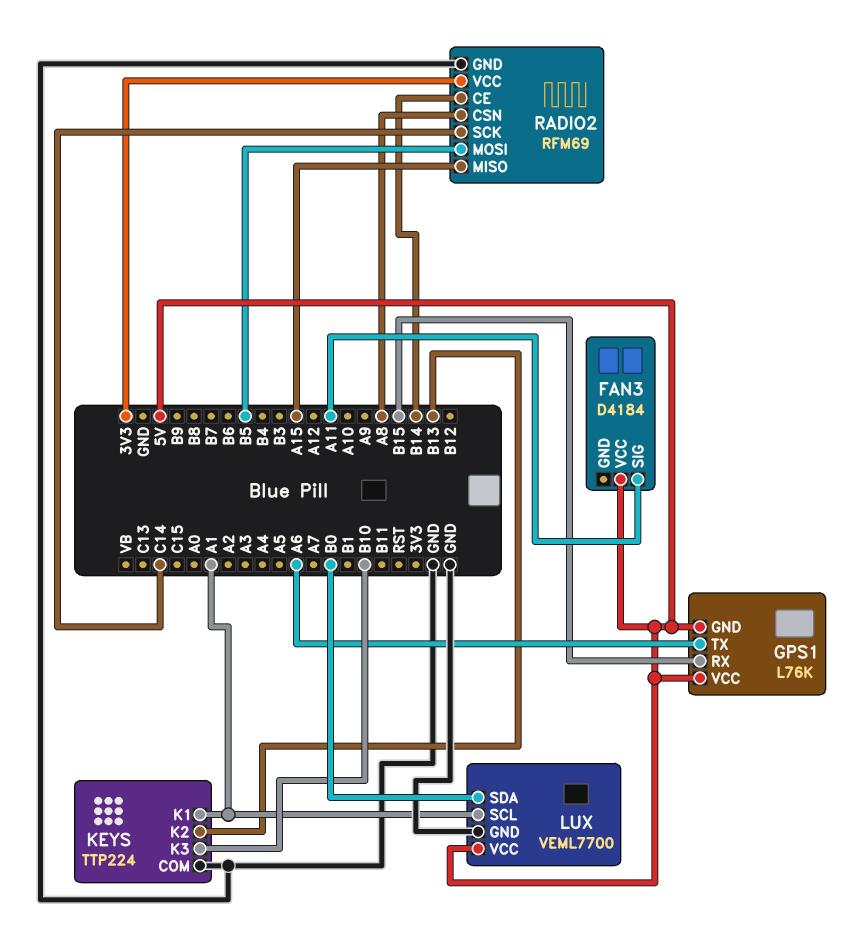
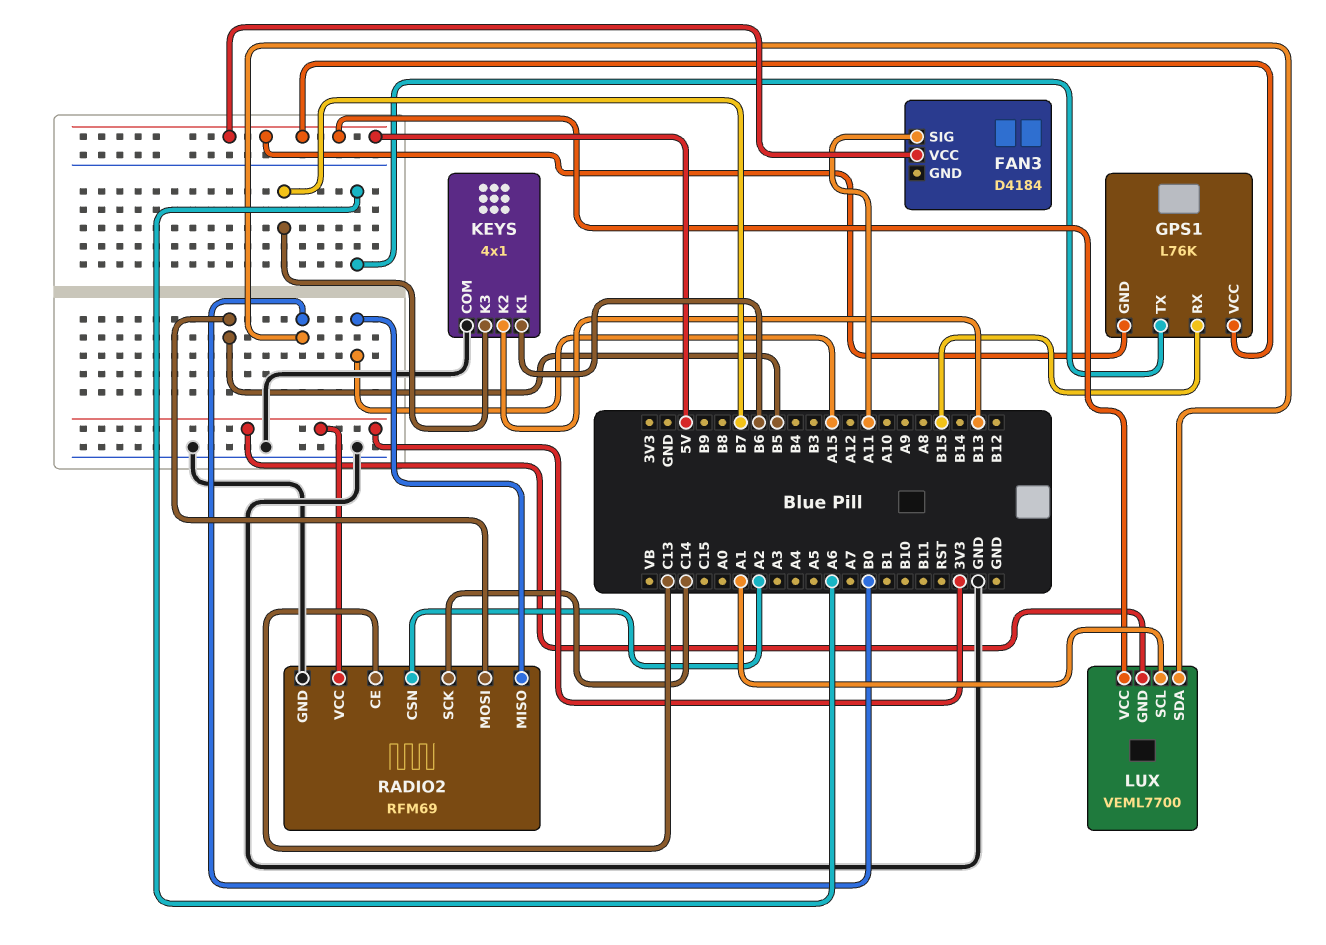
KEYS: TTP224 -> 4x1
KEYS pin K1: A1 -> B6
KEYS pin K3: B10 -> B7
LUX pin GND: GND -> 3V3
RADIO2 pin CE: B14 -> C13
RADIO2 pin CSN: A8 -> A2

